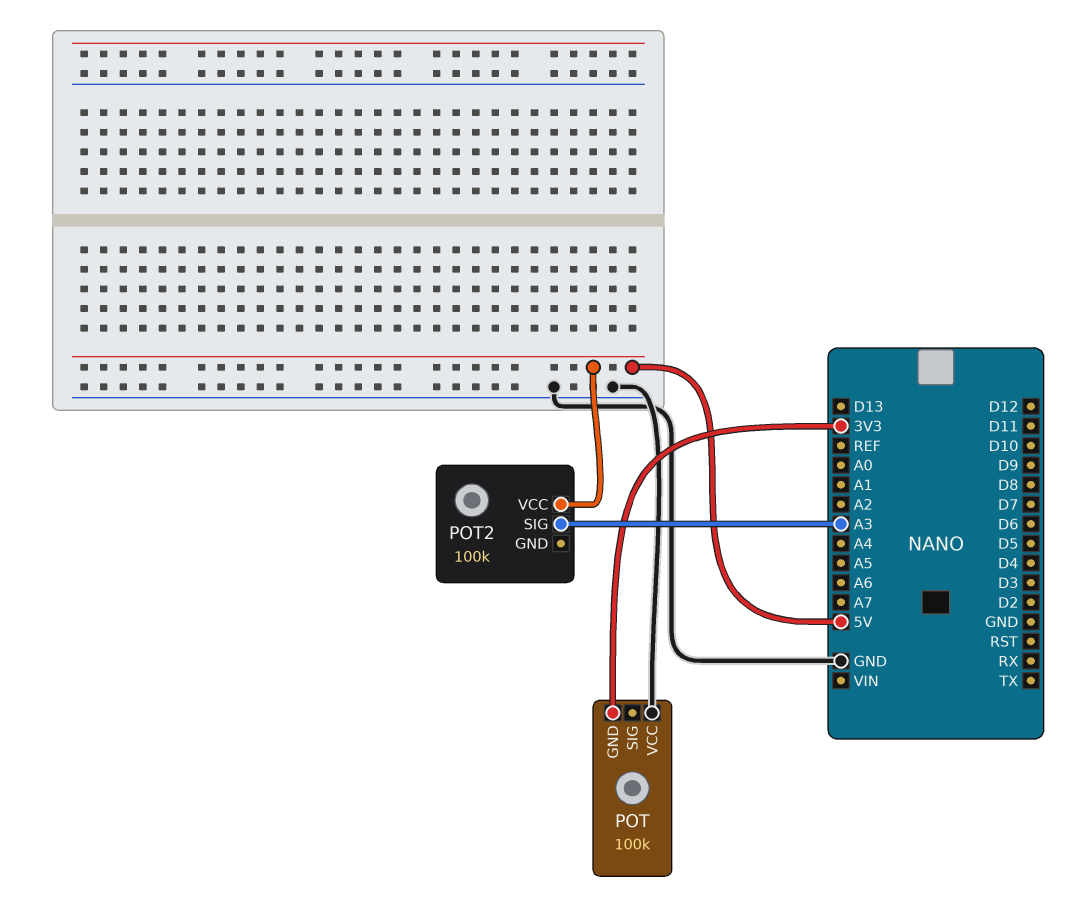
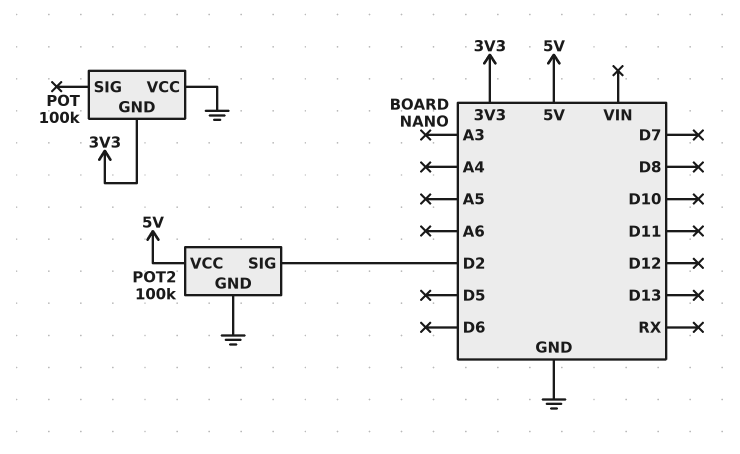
POT2 pin GND: none -> GND
POT2 pin SIG: A3 -> D2

